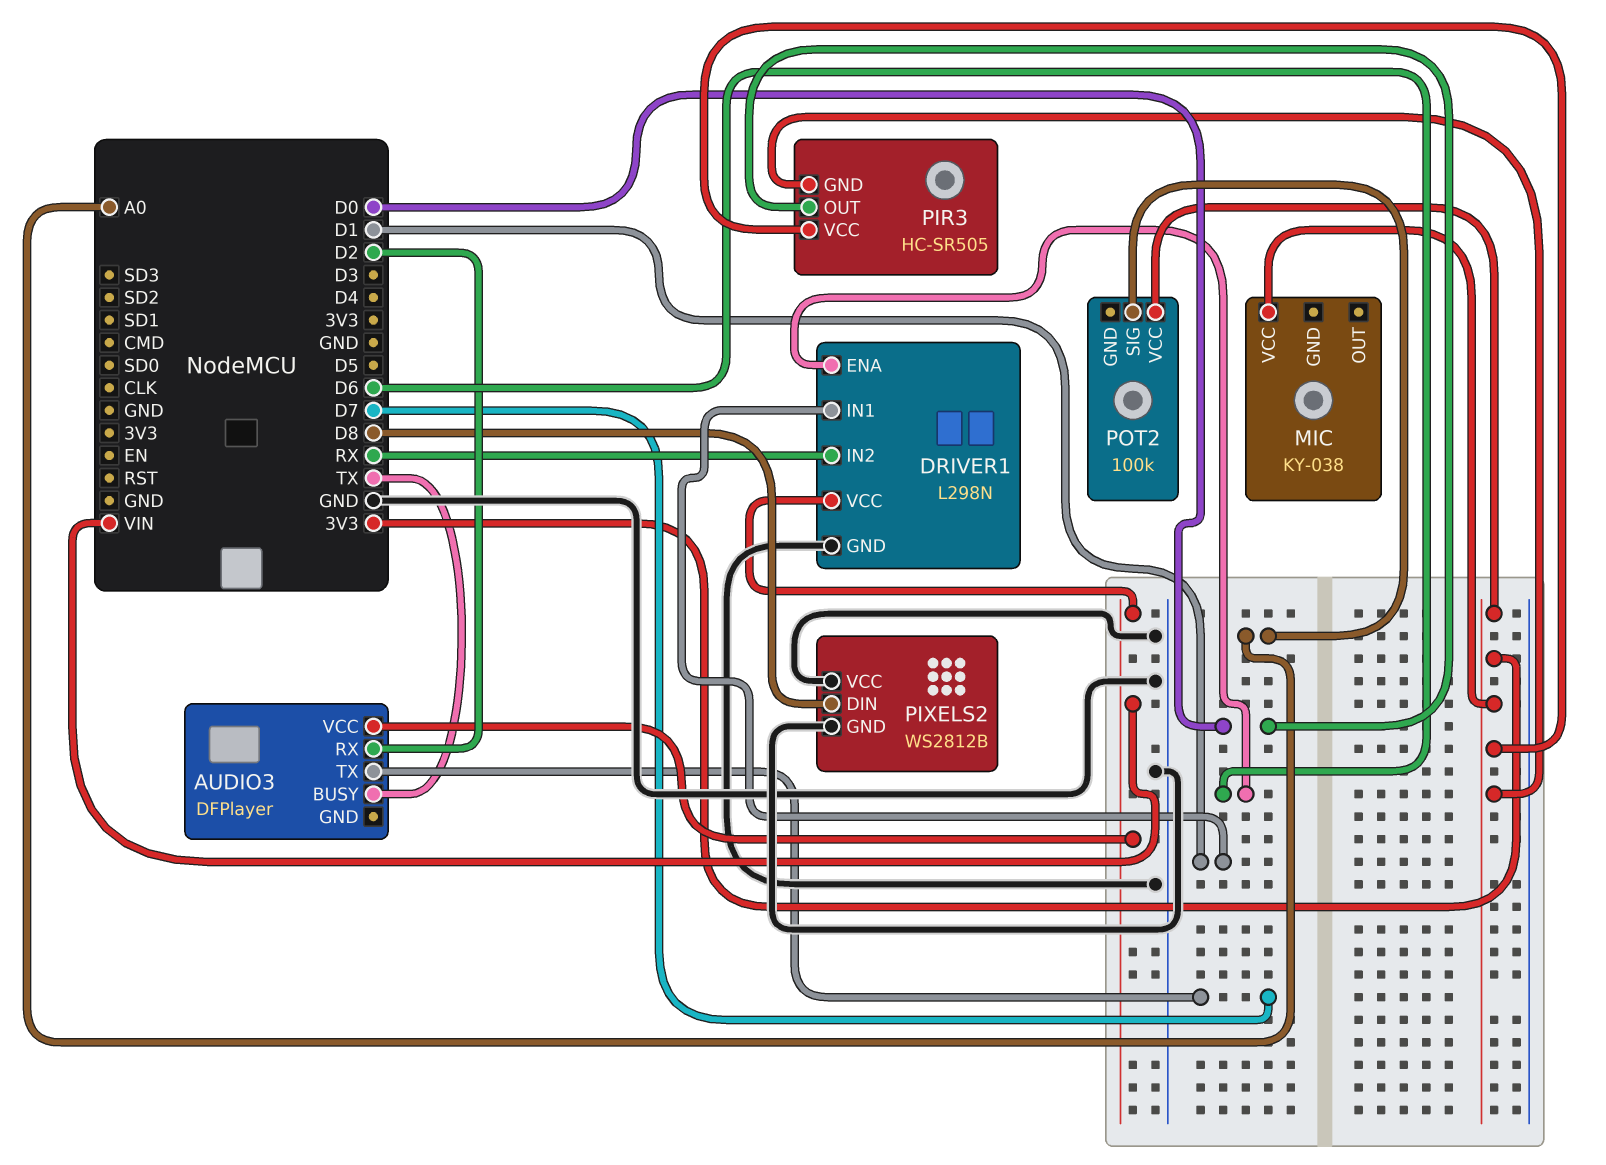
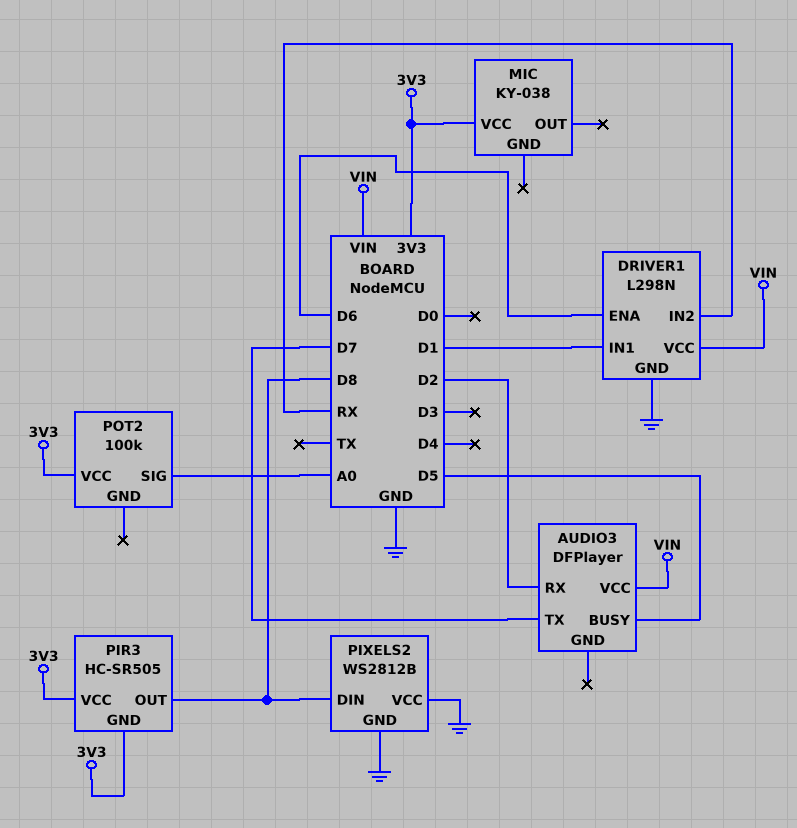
AUDIO3 pin BUSY: TX -> D5
PIR3 pin OUT: D0 -> D8

